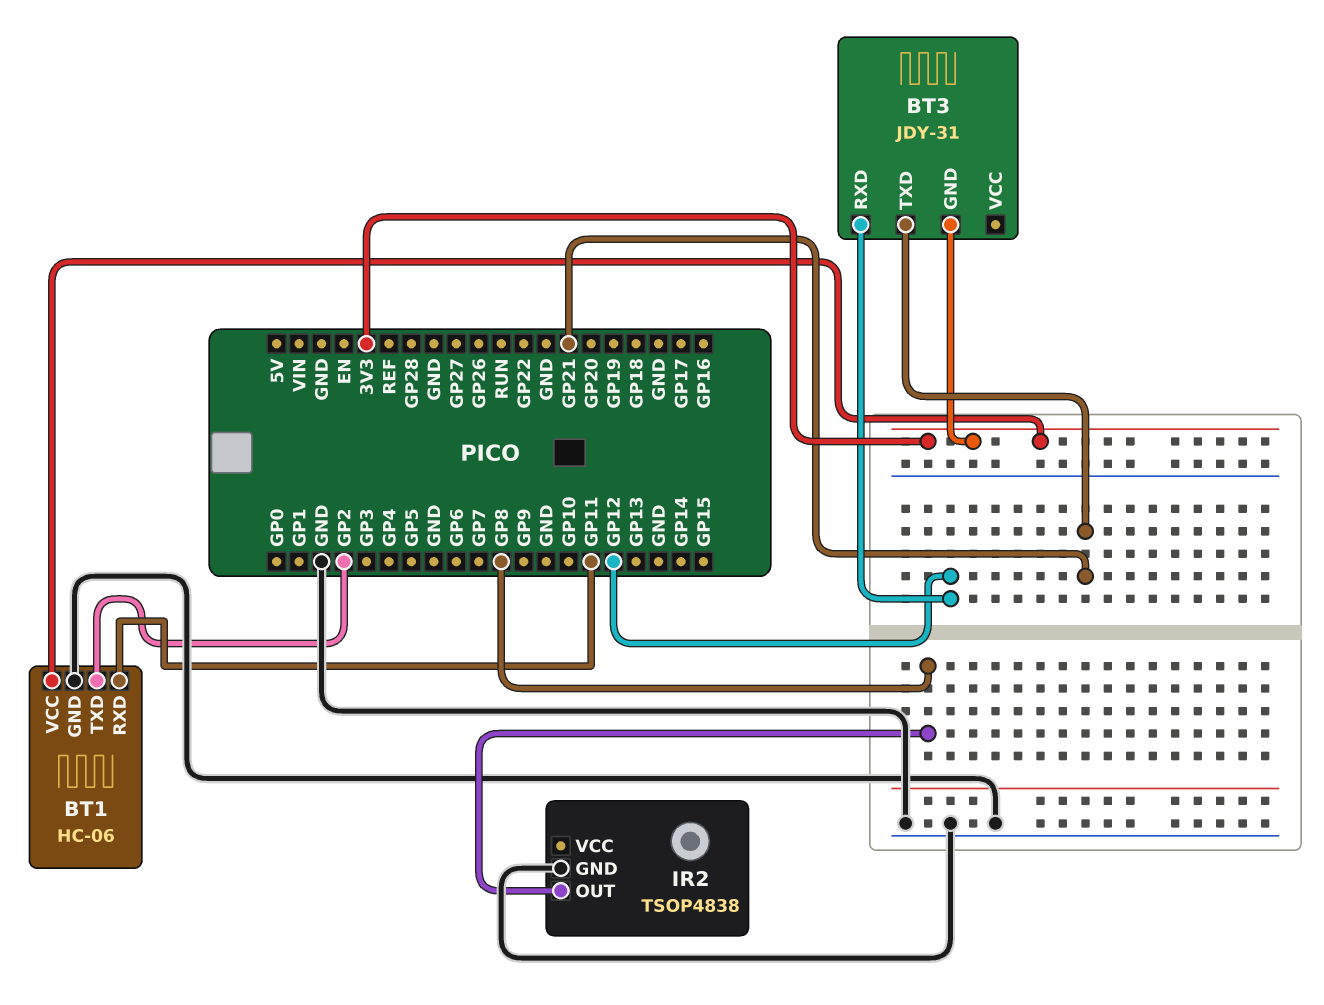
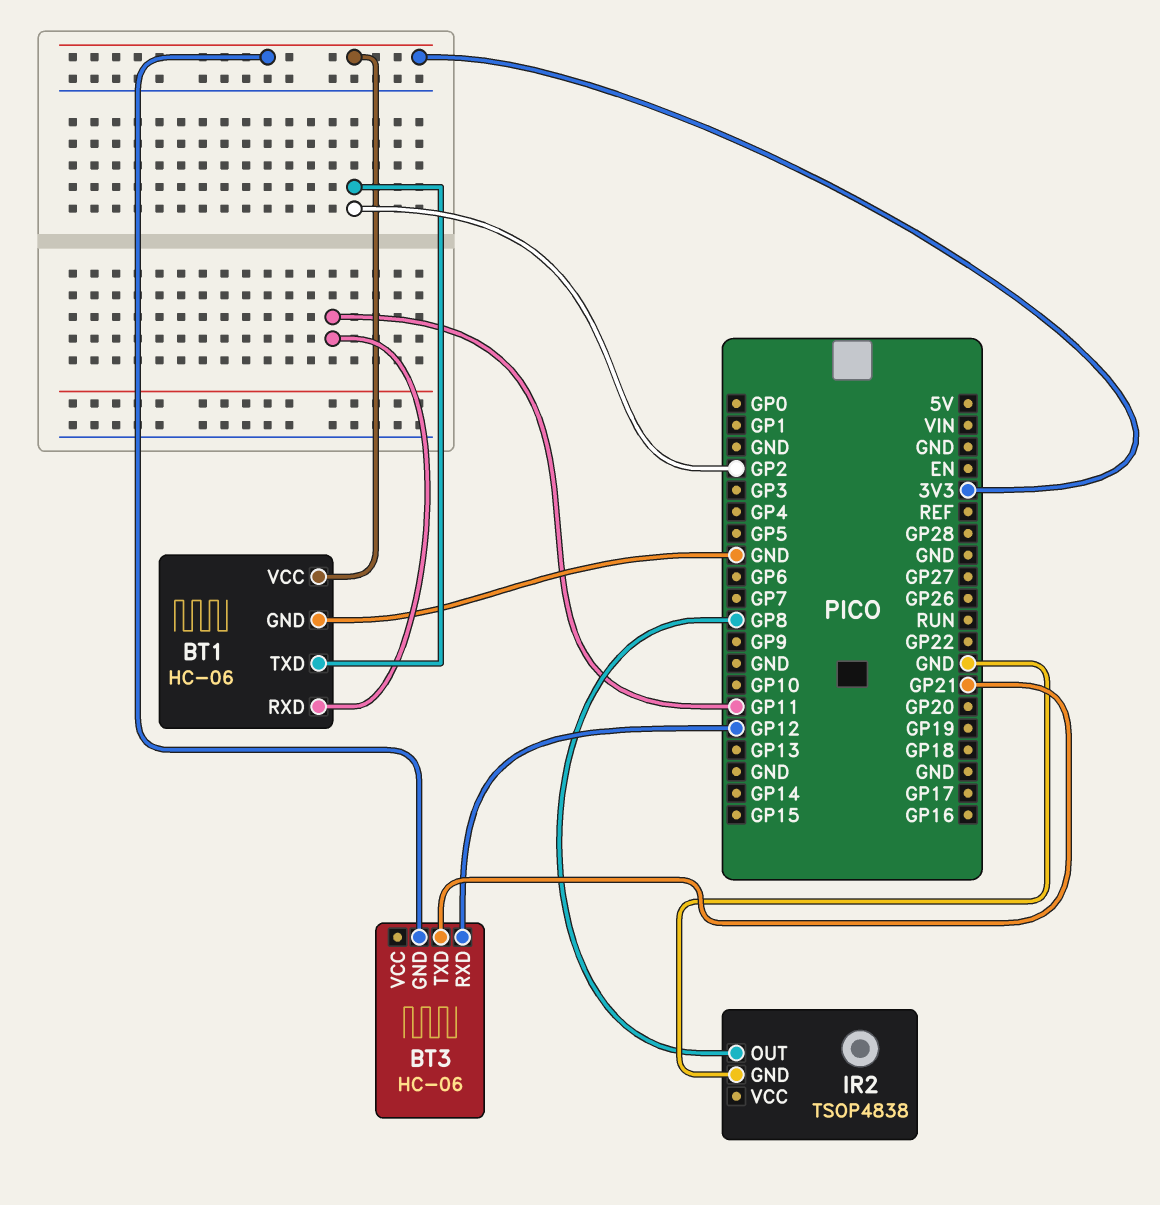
BT3: JDY-31 -> HC-06

